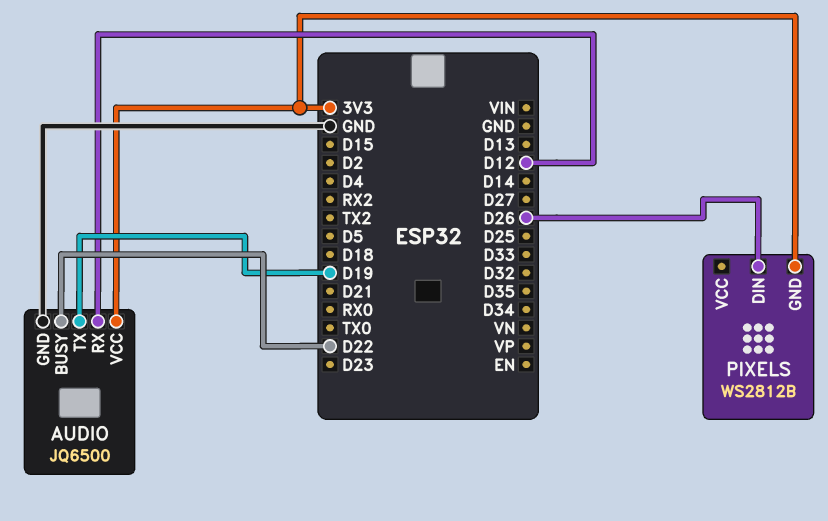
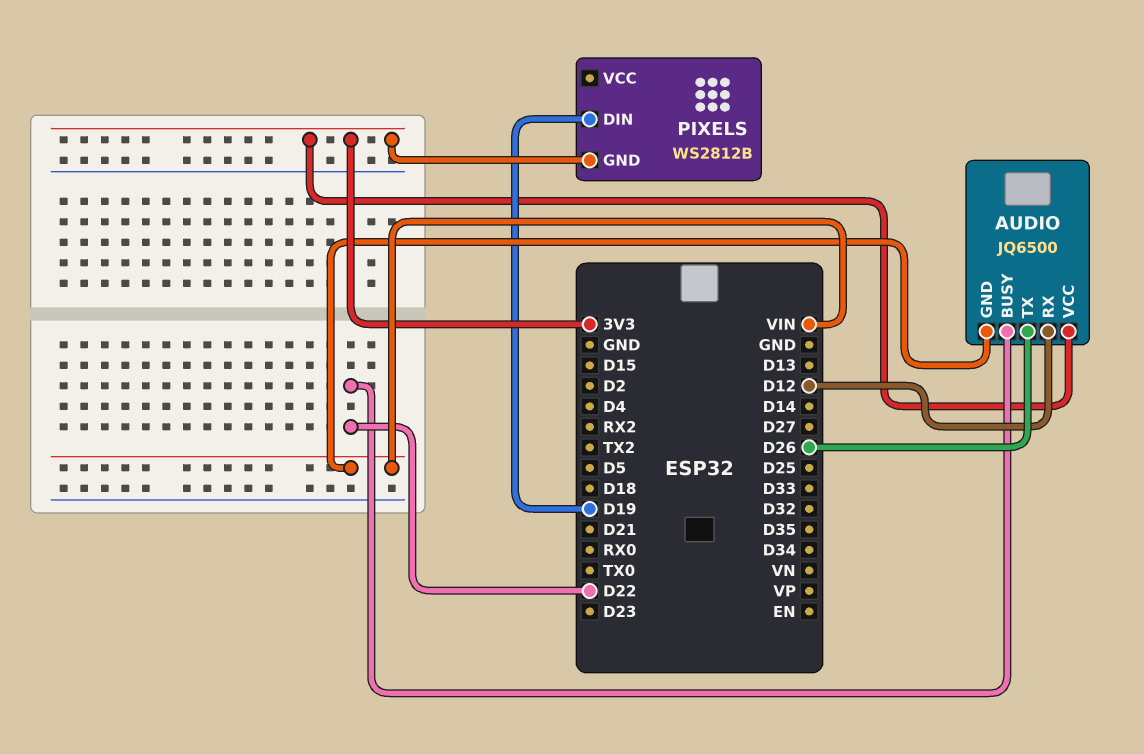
AUDIO pin GND: GND -> VIN
AUDIO pin TX: D19 -> D26
PIXELS pin DIN: D26 -> D19

